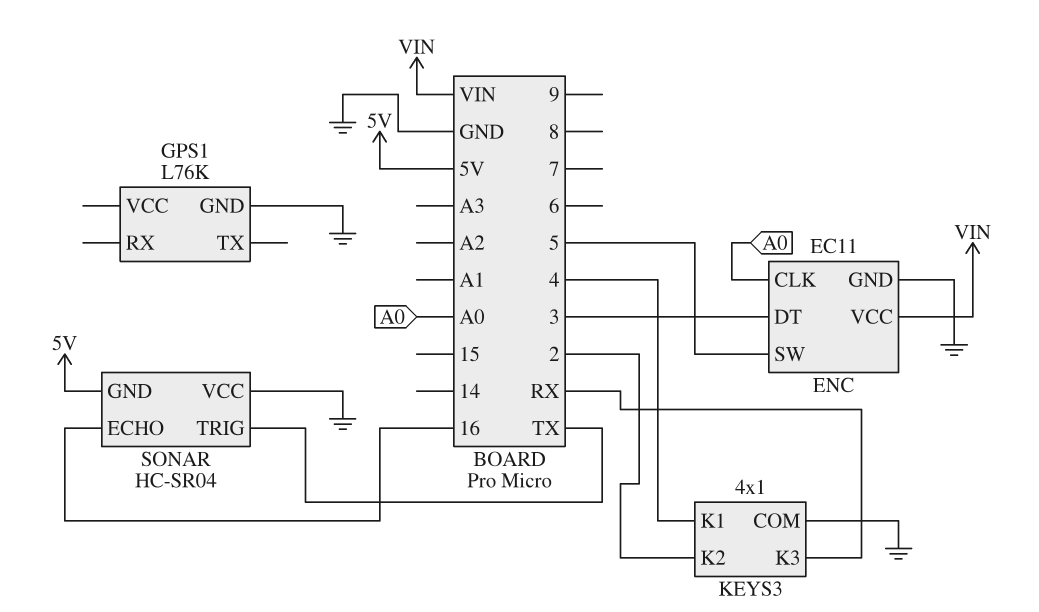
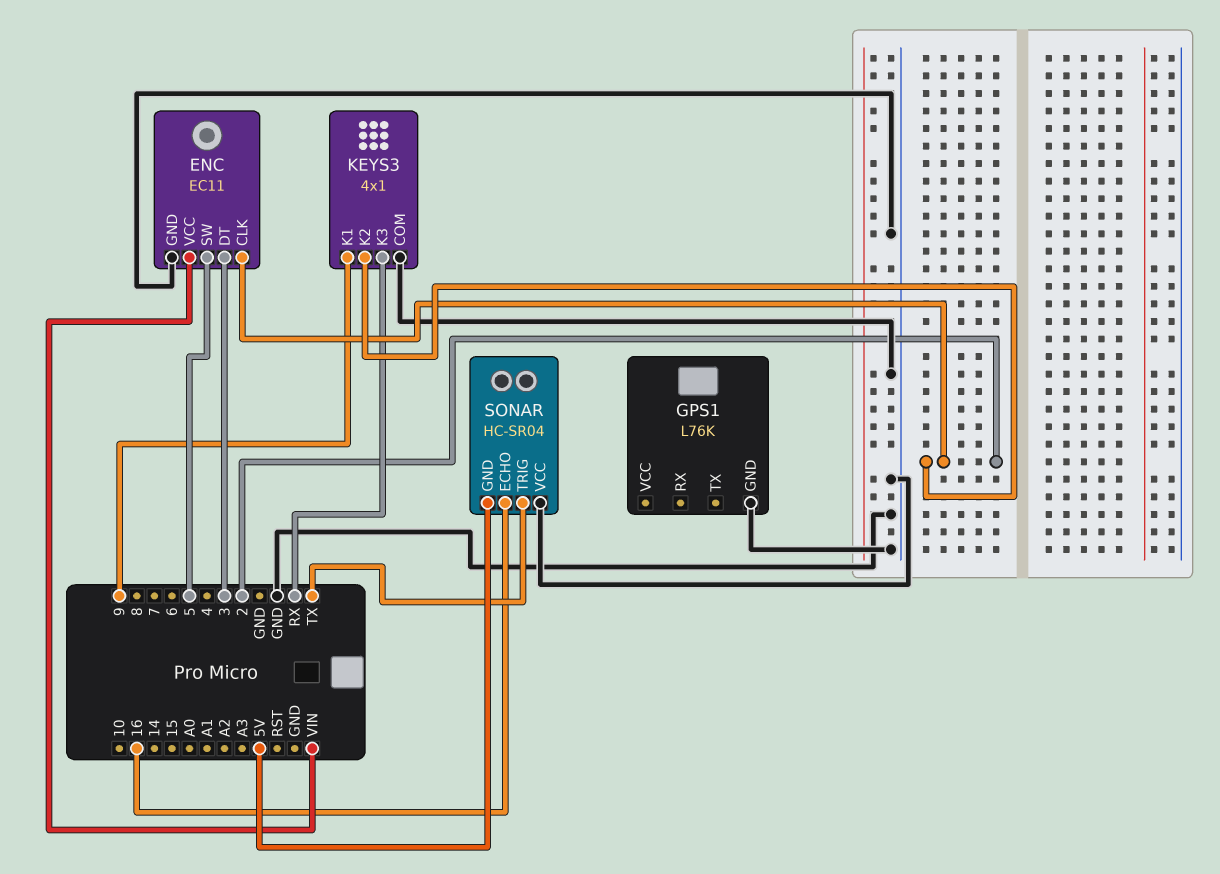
ENC pin CLK: A0 -> 2
KEYS3 pin K1: 4 -> 9

